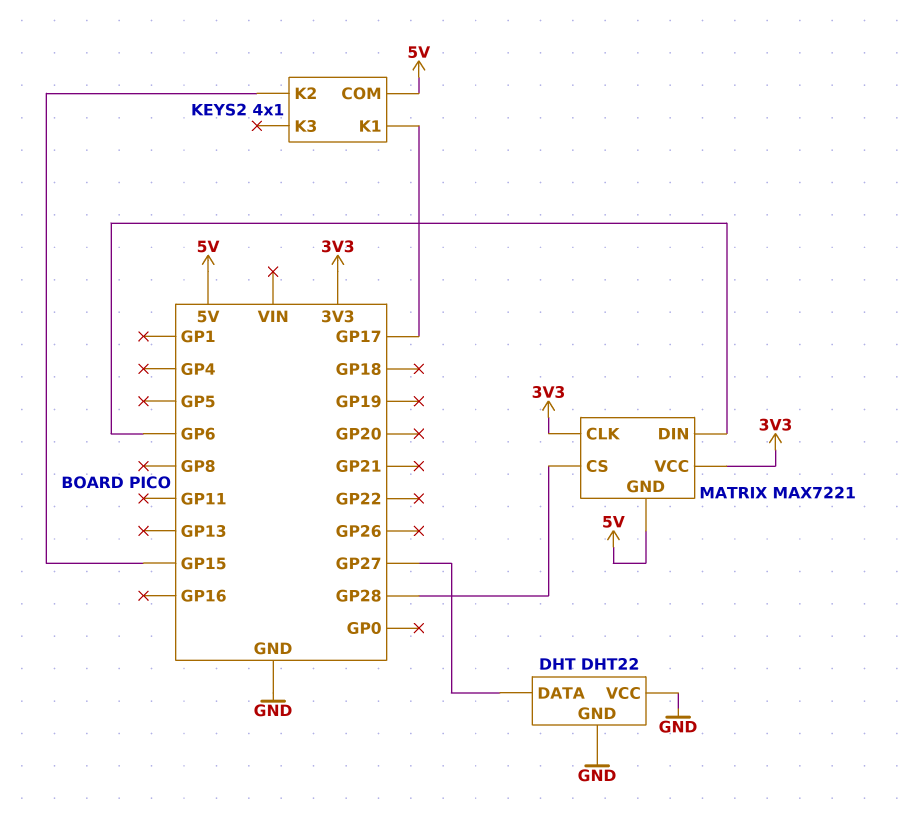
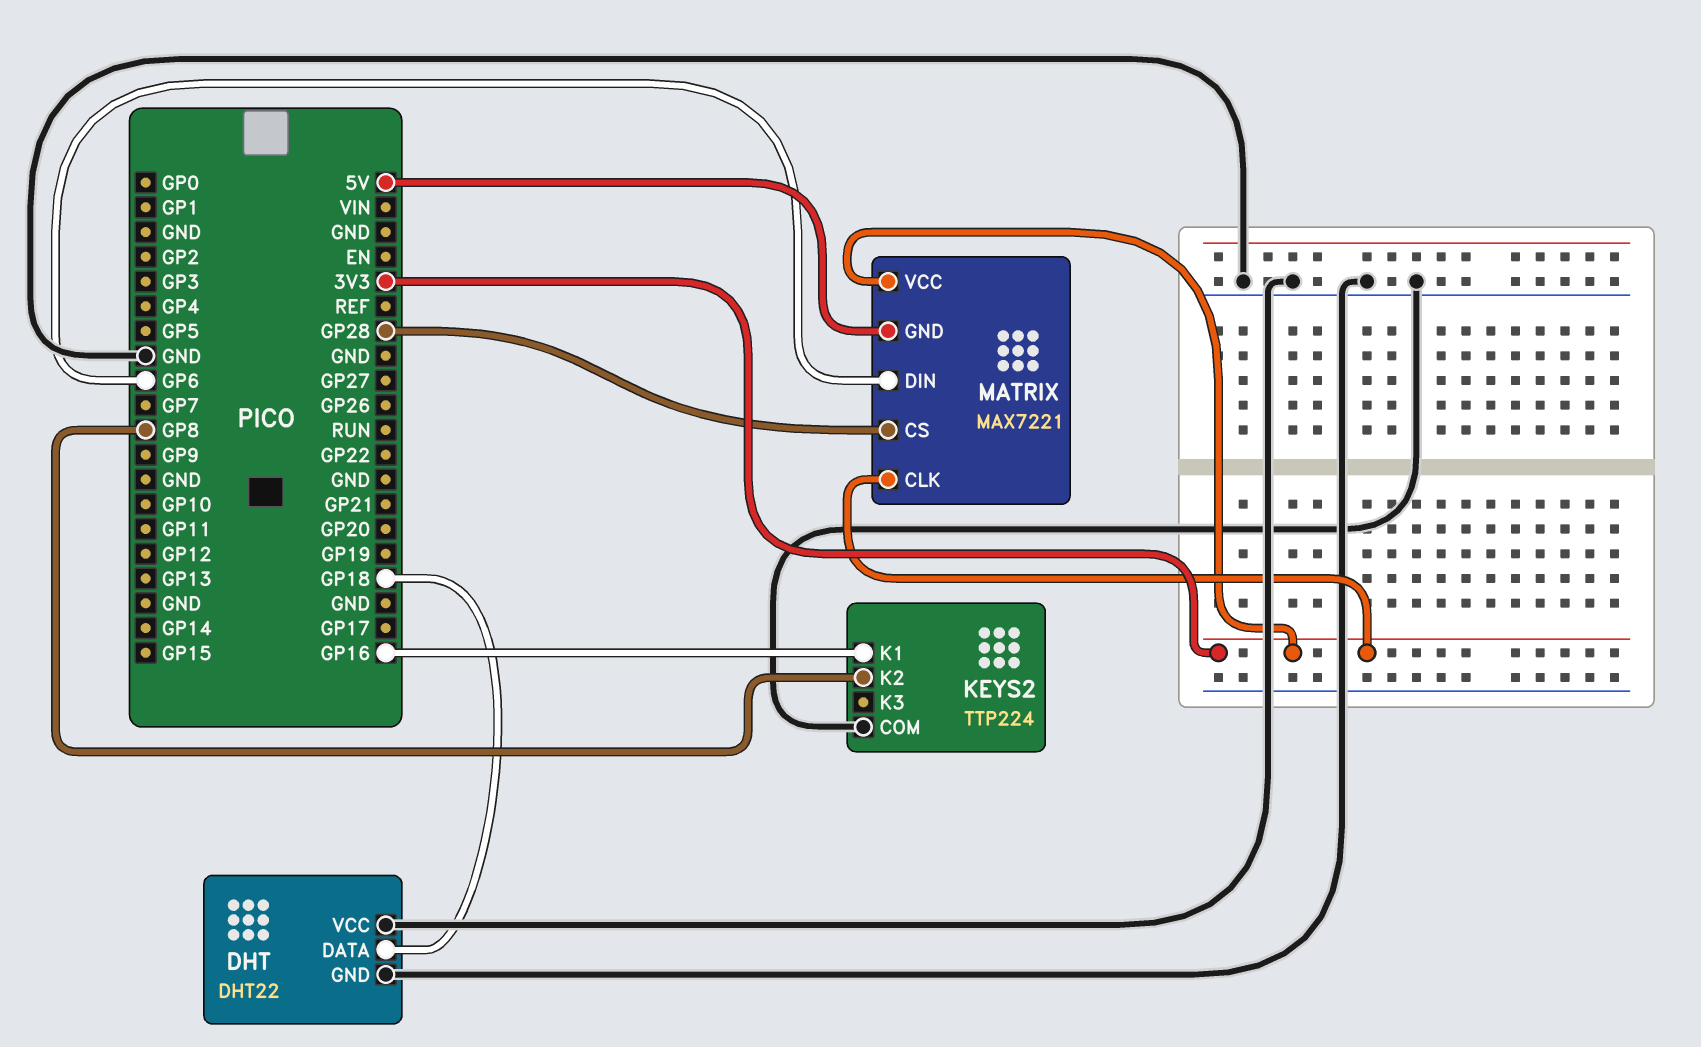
DHT pin DATA: GP27 -> GP18
KEYS2: 4x1 -> TTP224
KEYS2 pin COM: 5V -> GND
KEYS2 pin K1: GP17 -> GP16
KEYS2 pin K2: GP15 -> GP8

